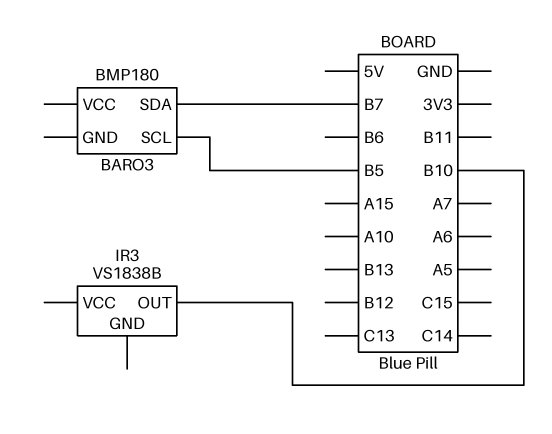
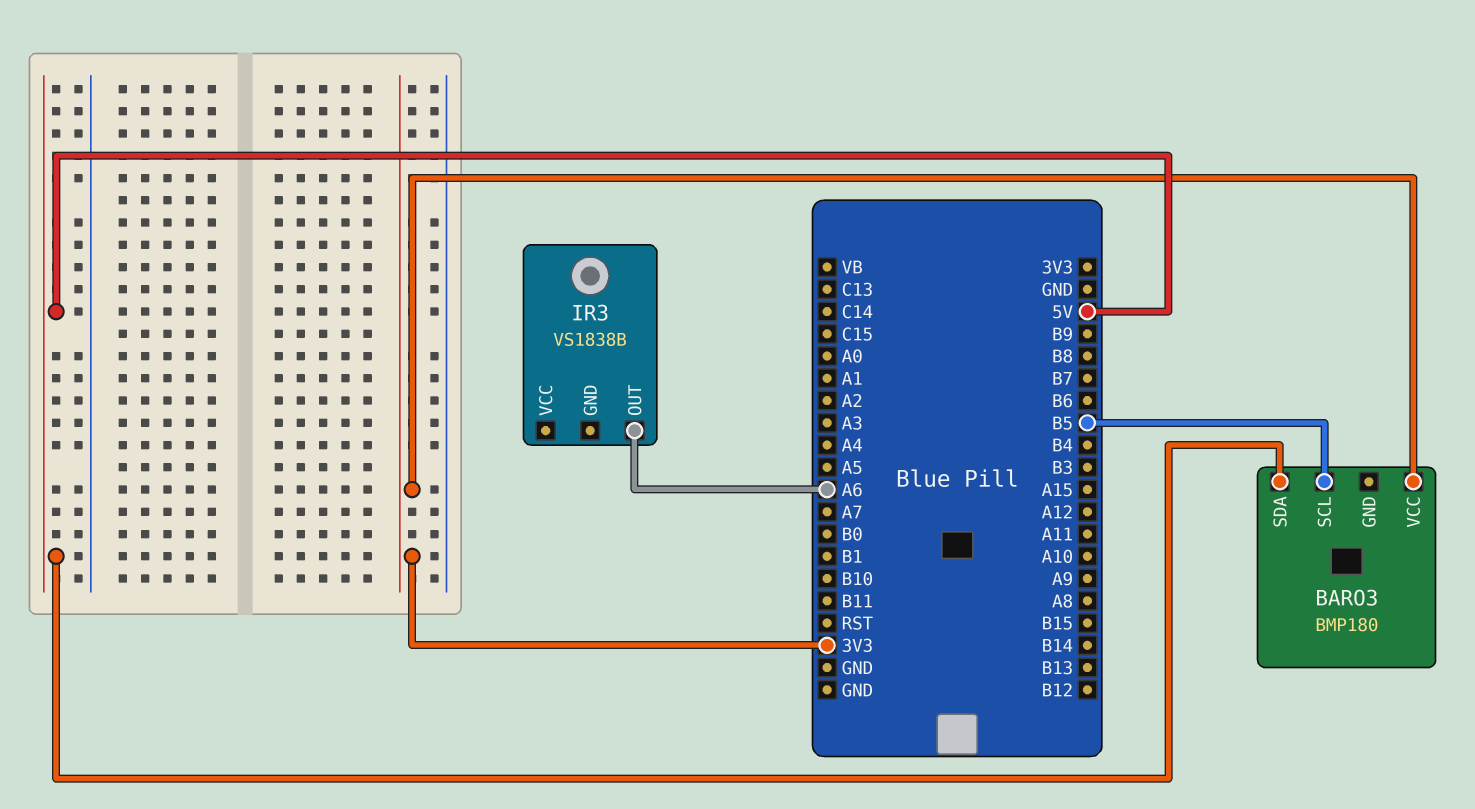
BARO3 pin SDA: B7 -> 5V
BARO3 pin VCC: none -> 3V3
IR3 pin OUT: B10 -> A6

